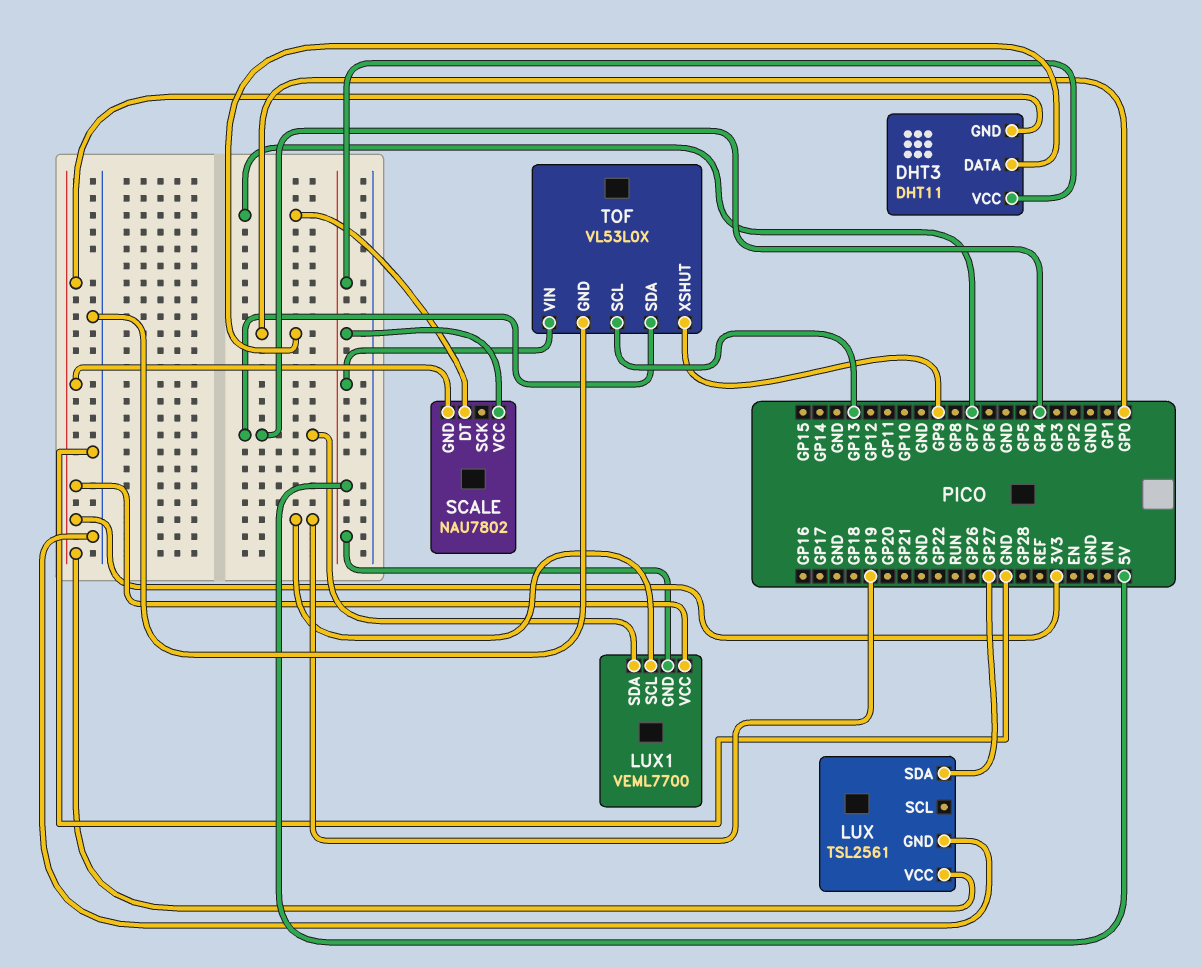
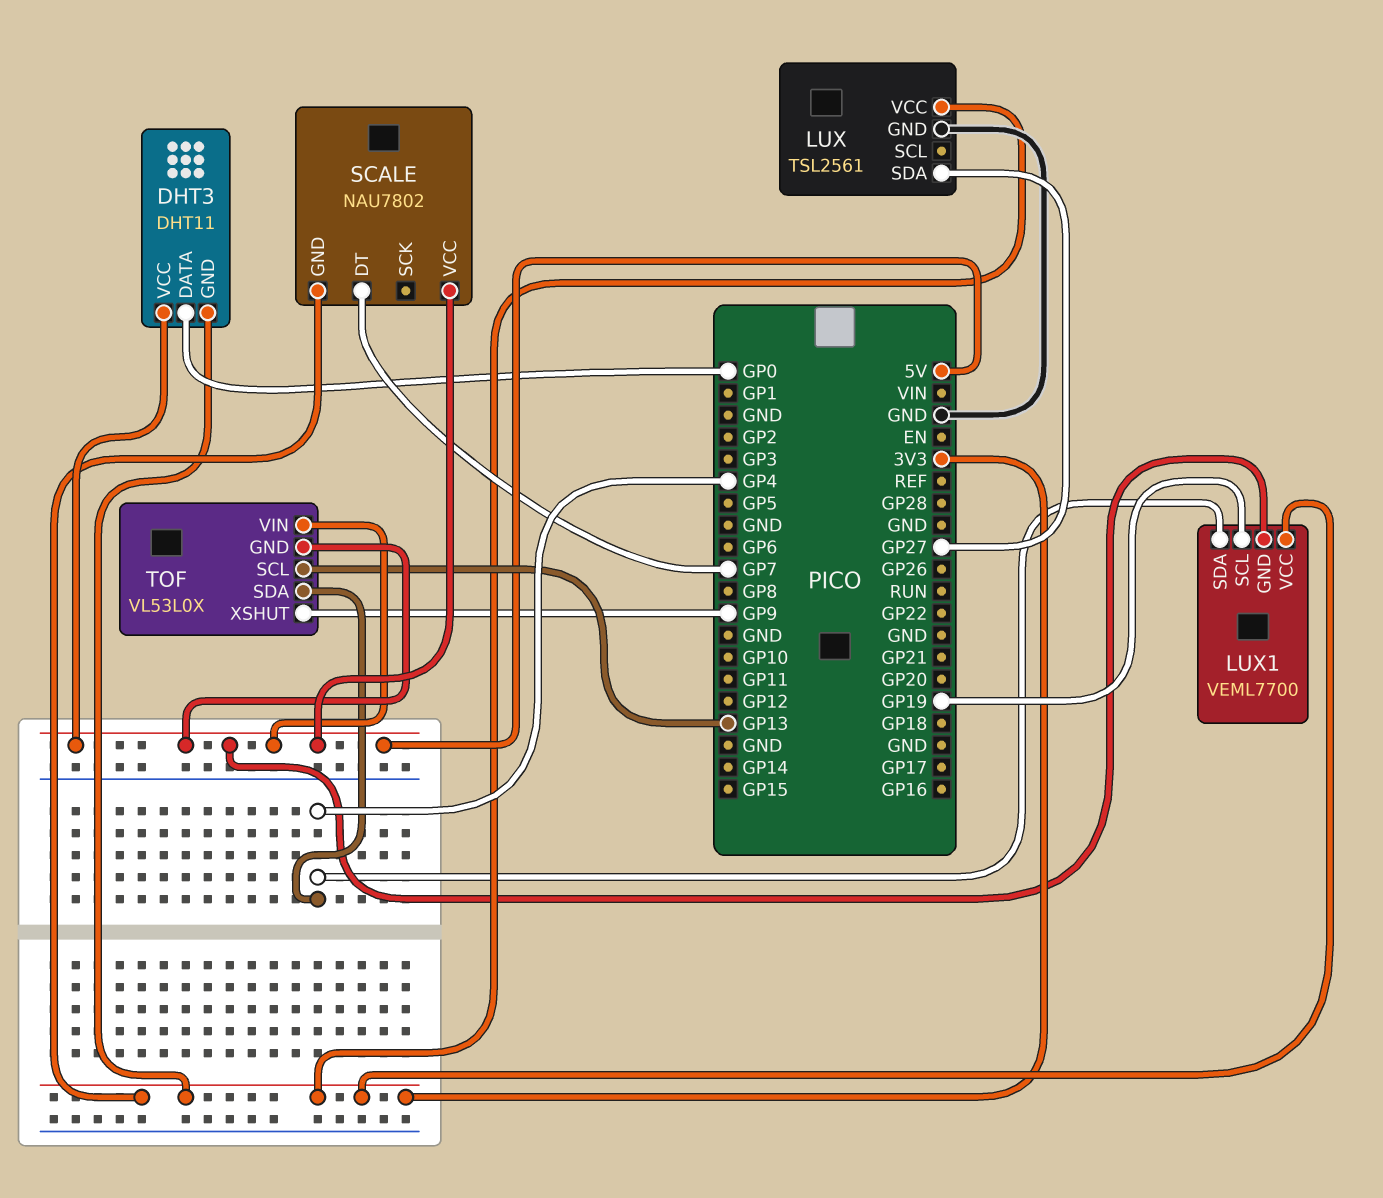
TOF pin GND: GND -> 5V

